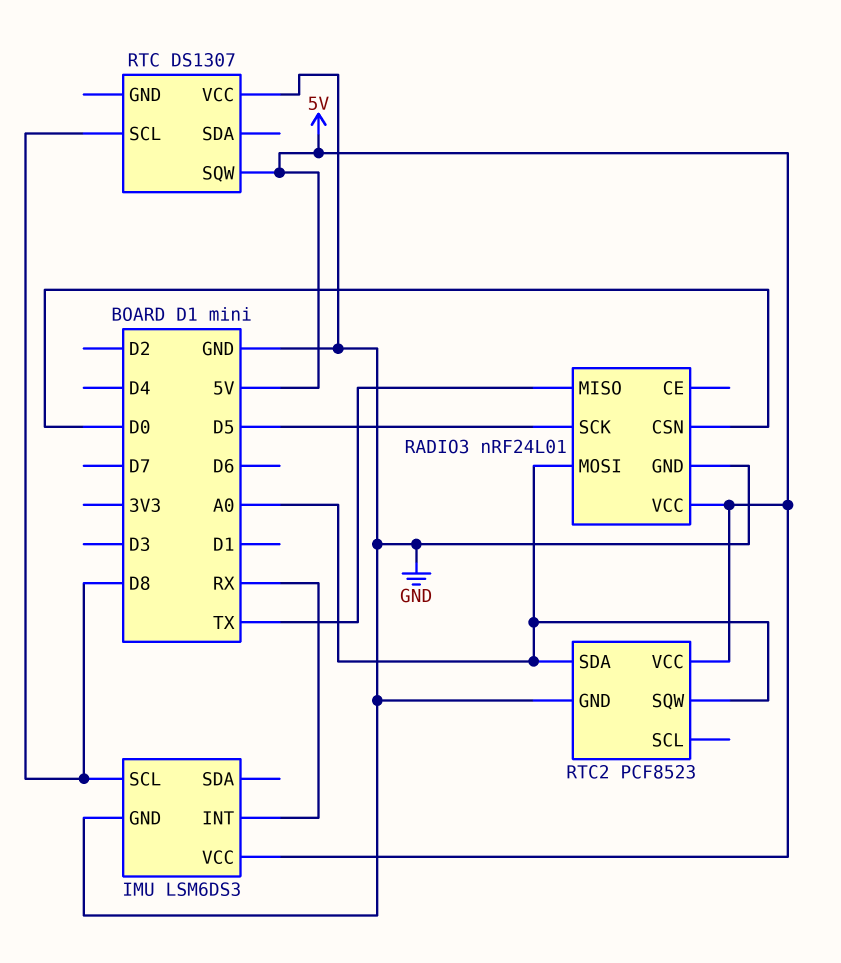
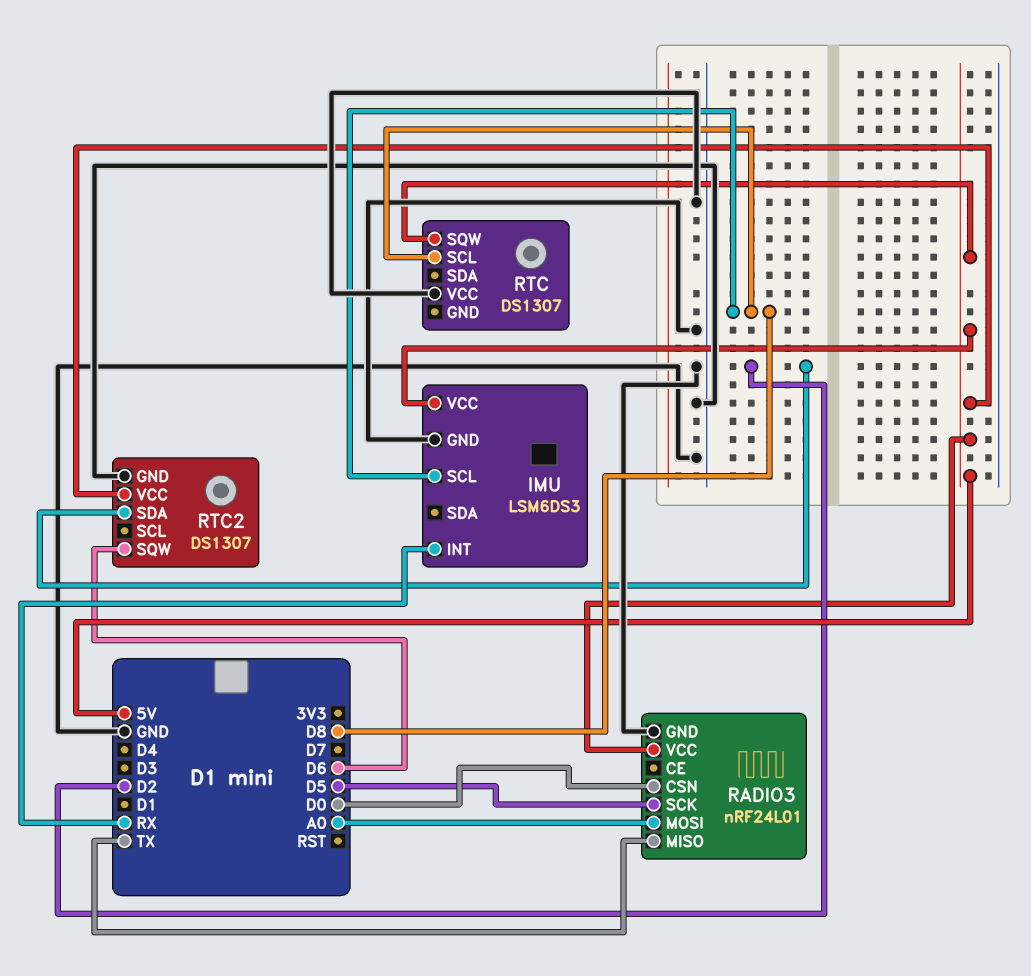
RTC2: PCF8523 -> DS1307
RTC2 pin SDA: A0 -> D2
RTC2 pin SQW: A0 -> D6

